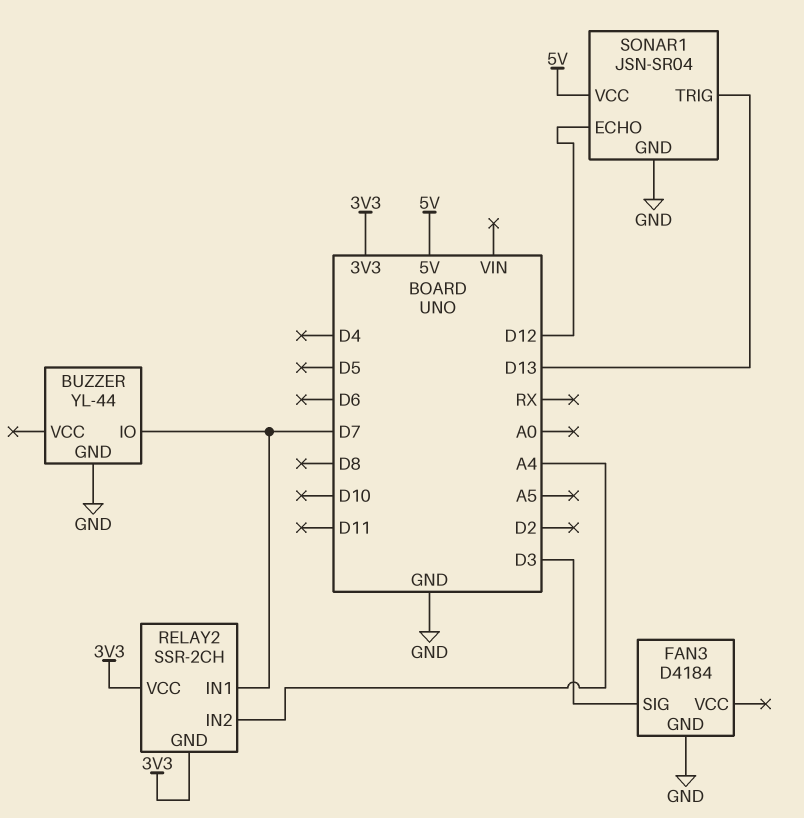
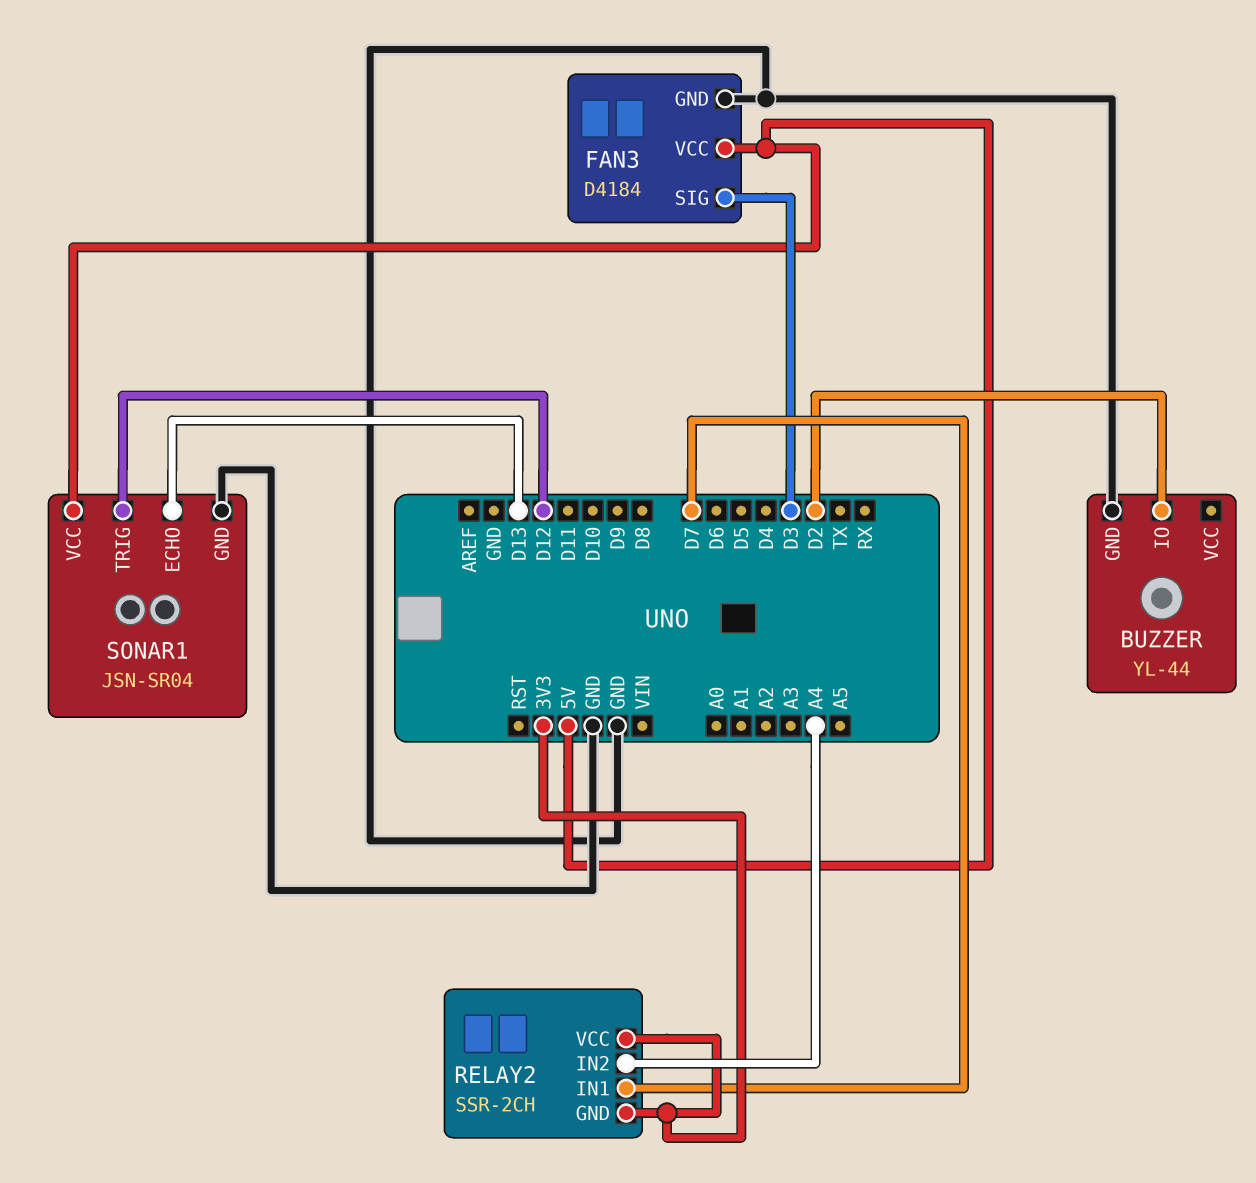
BUZZER pin IO: D7 -> D2
FAN3 pin VCC: none -> 5V
SONAR1 pin ECHO: D12 -> D13
SONAR1 pin TRIG: D13 -> D12

